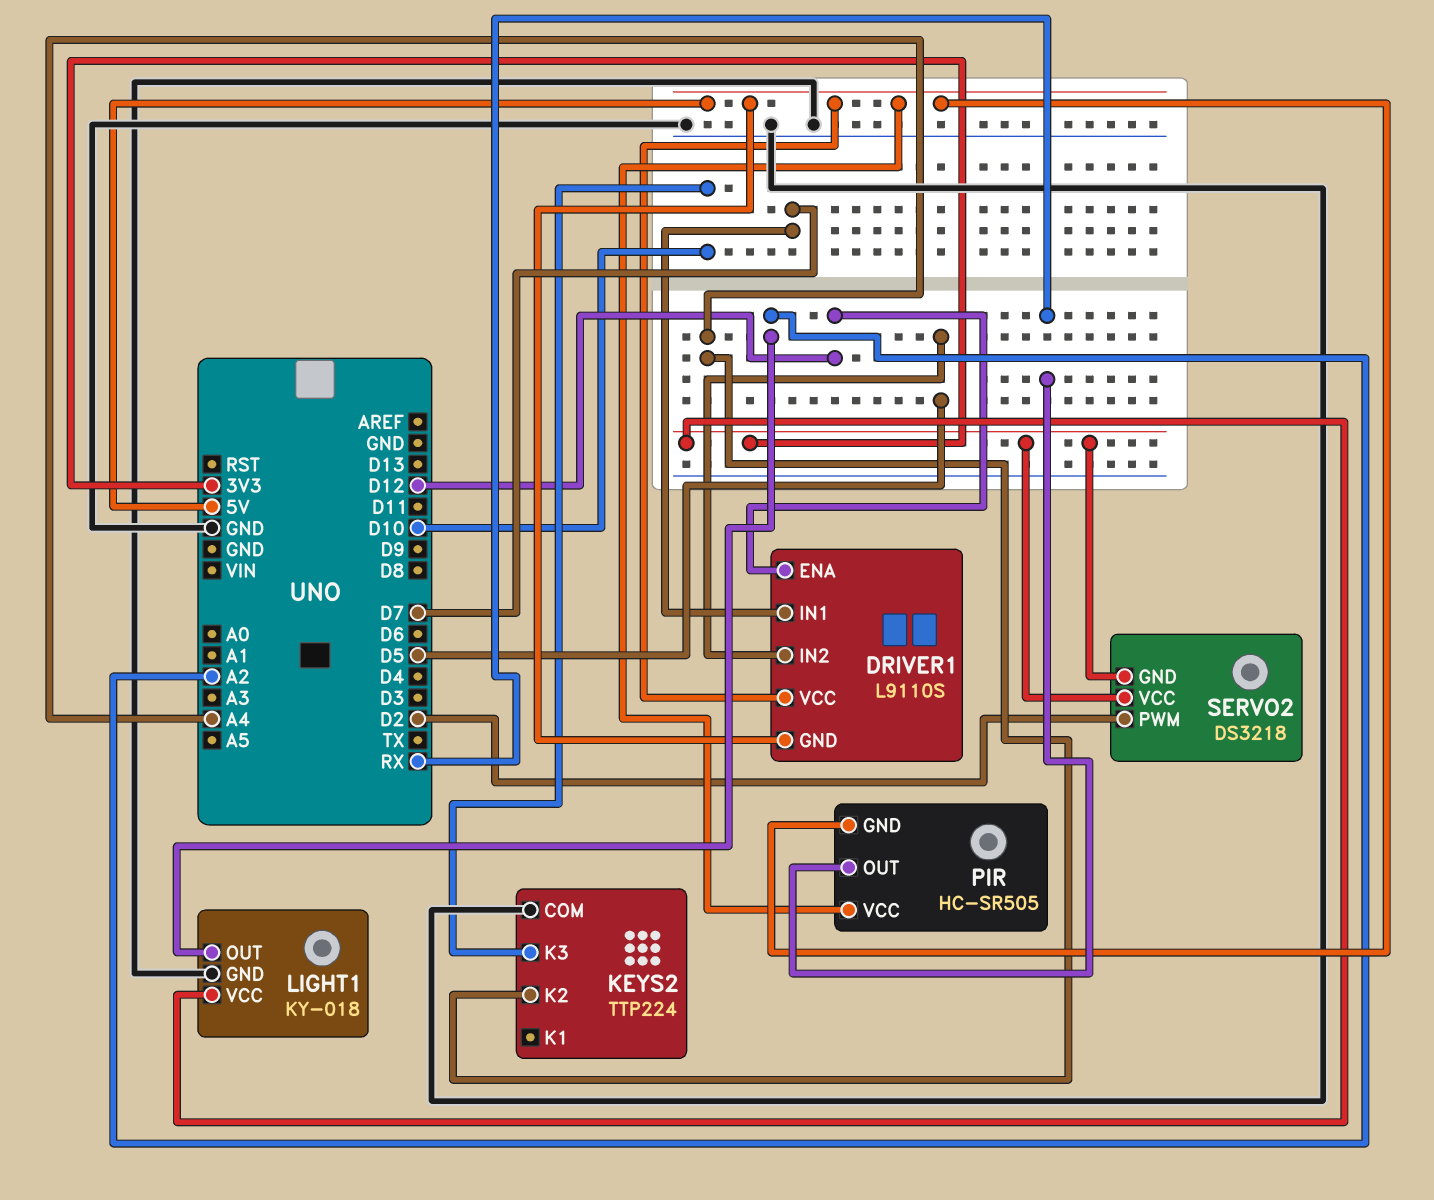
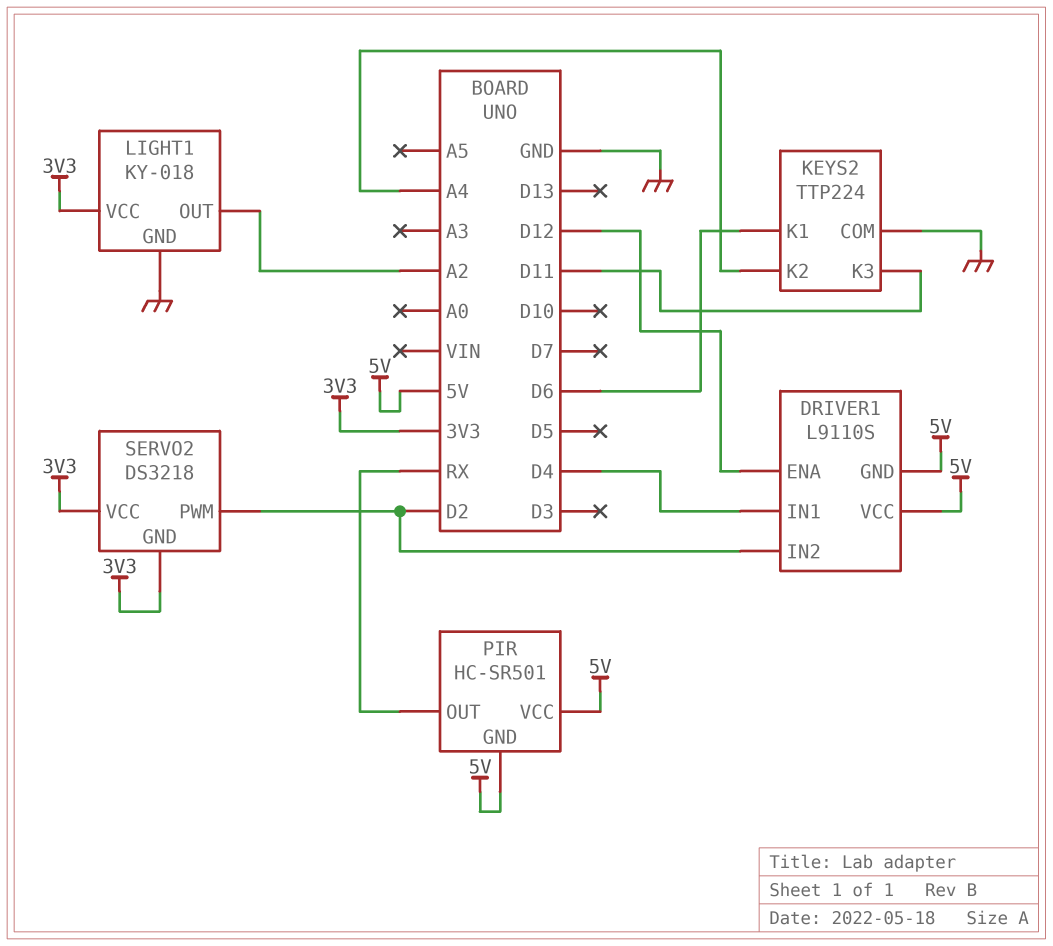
DRIVER1 pin IN1: D7 -> D4
DRIVER1 pin IN2: D5 -> D2
KEYS2 pin K1: none -> D6
KEYS2 pin K3: D10 -> D11
PIR: HC-SR505 -> HC-SR501

